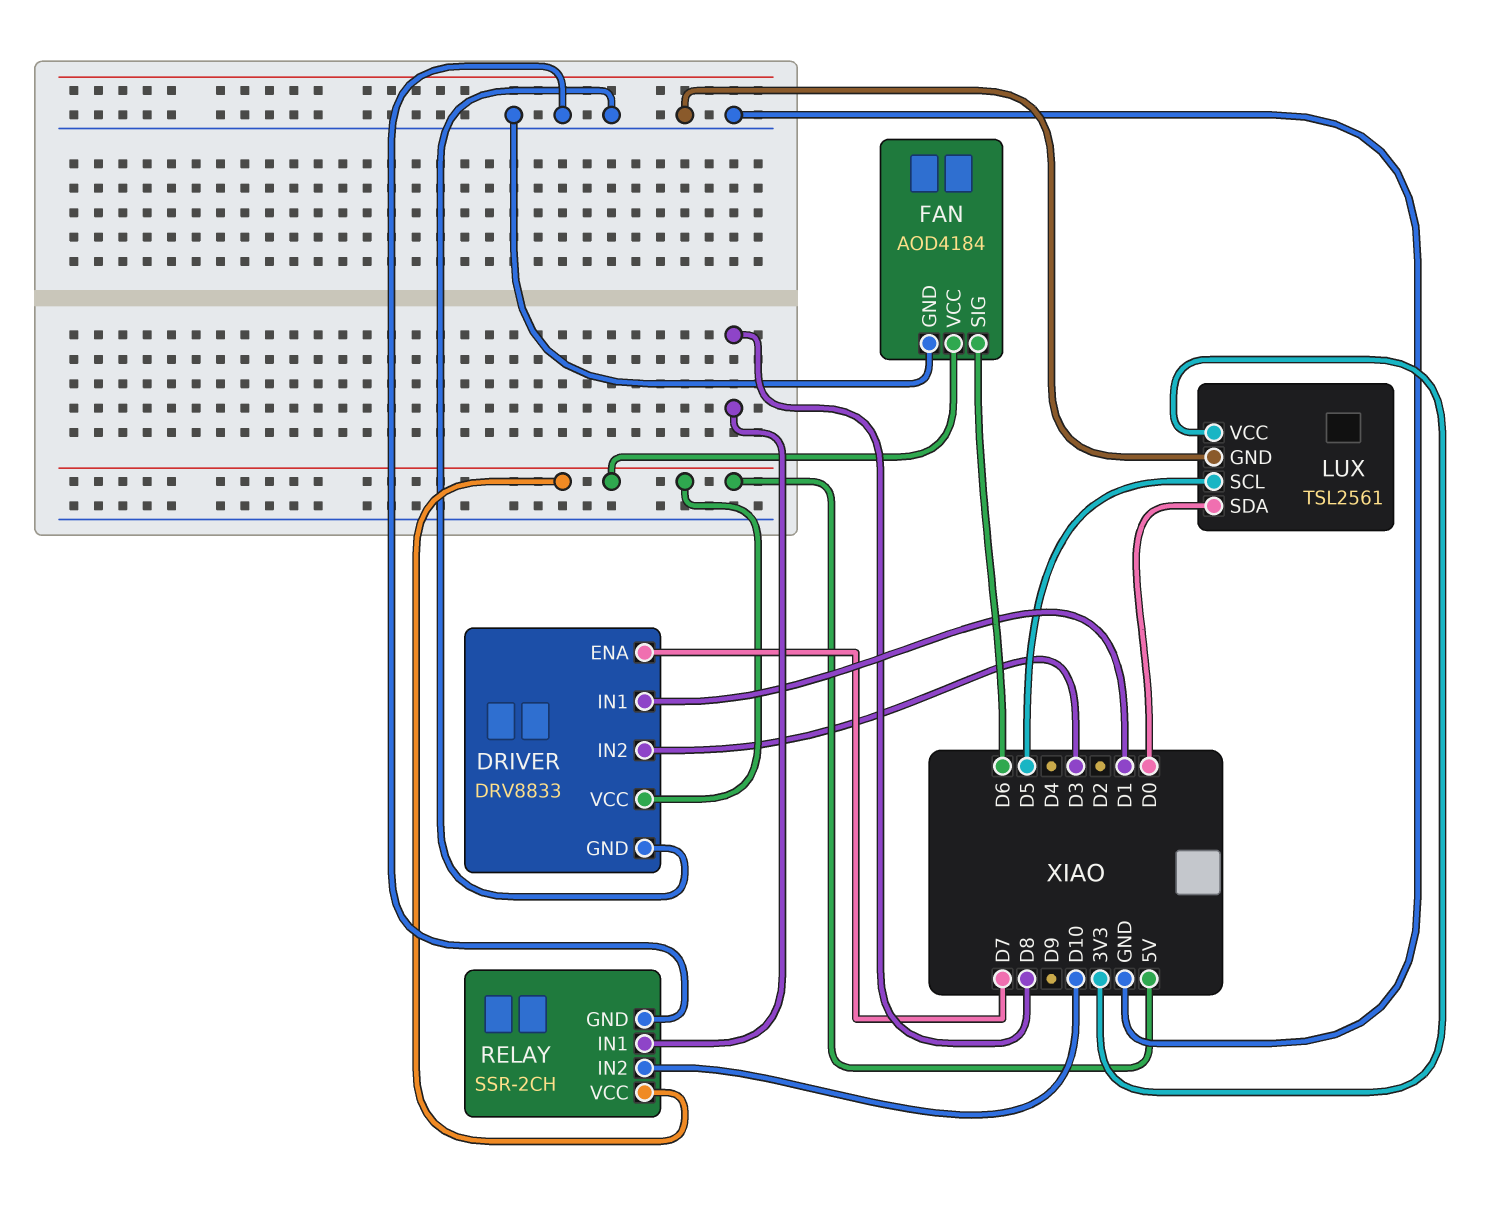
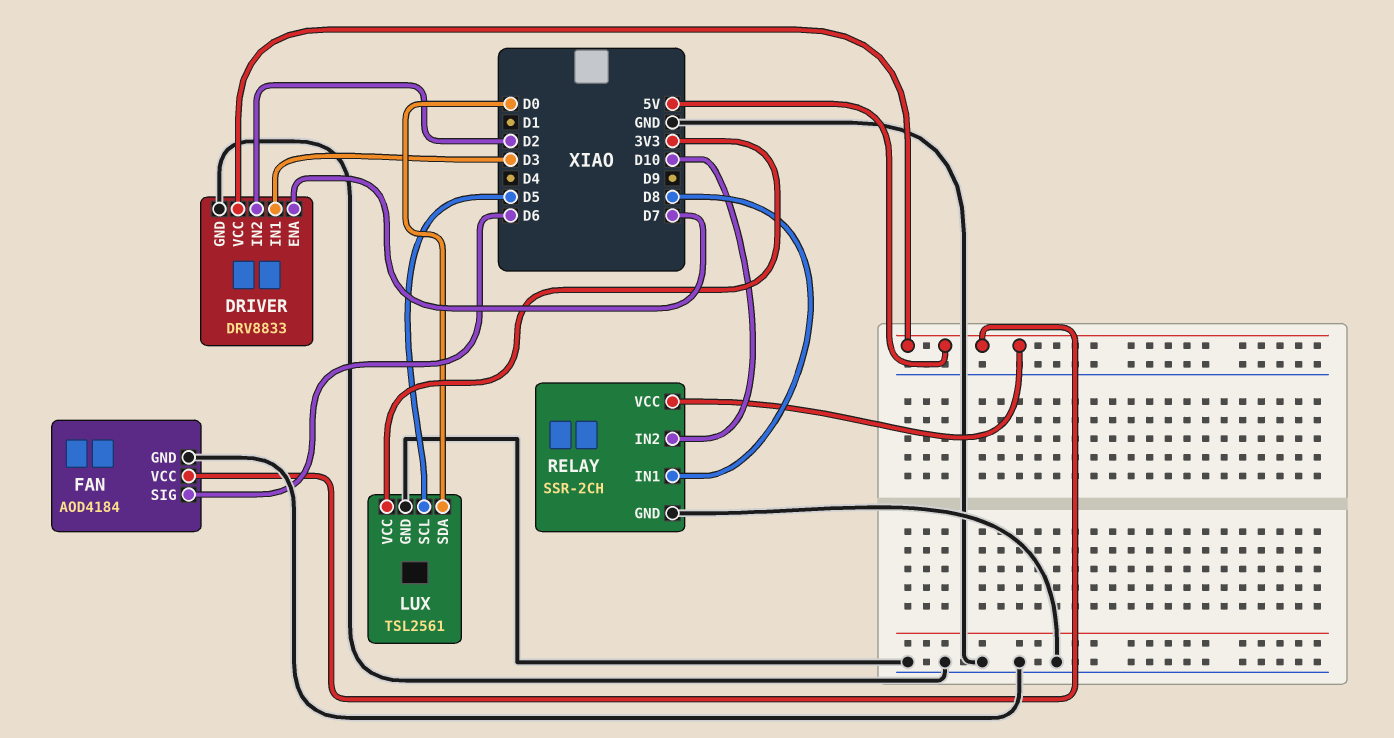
DRIVER pin IN1: D1 -> D3
DRIVER pin IN2: D3 -> D2

